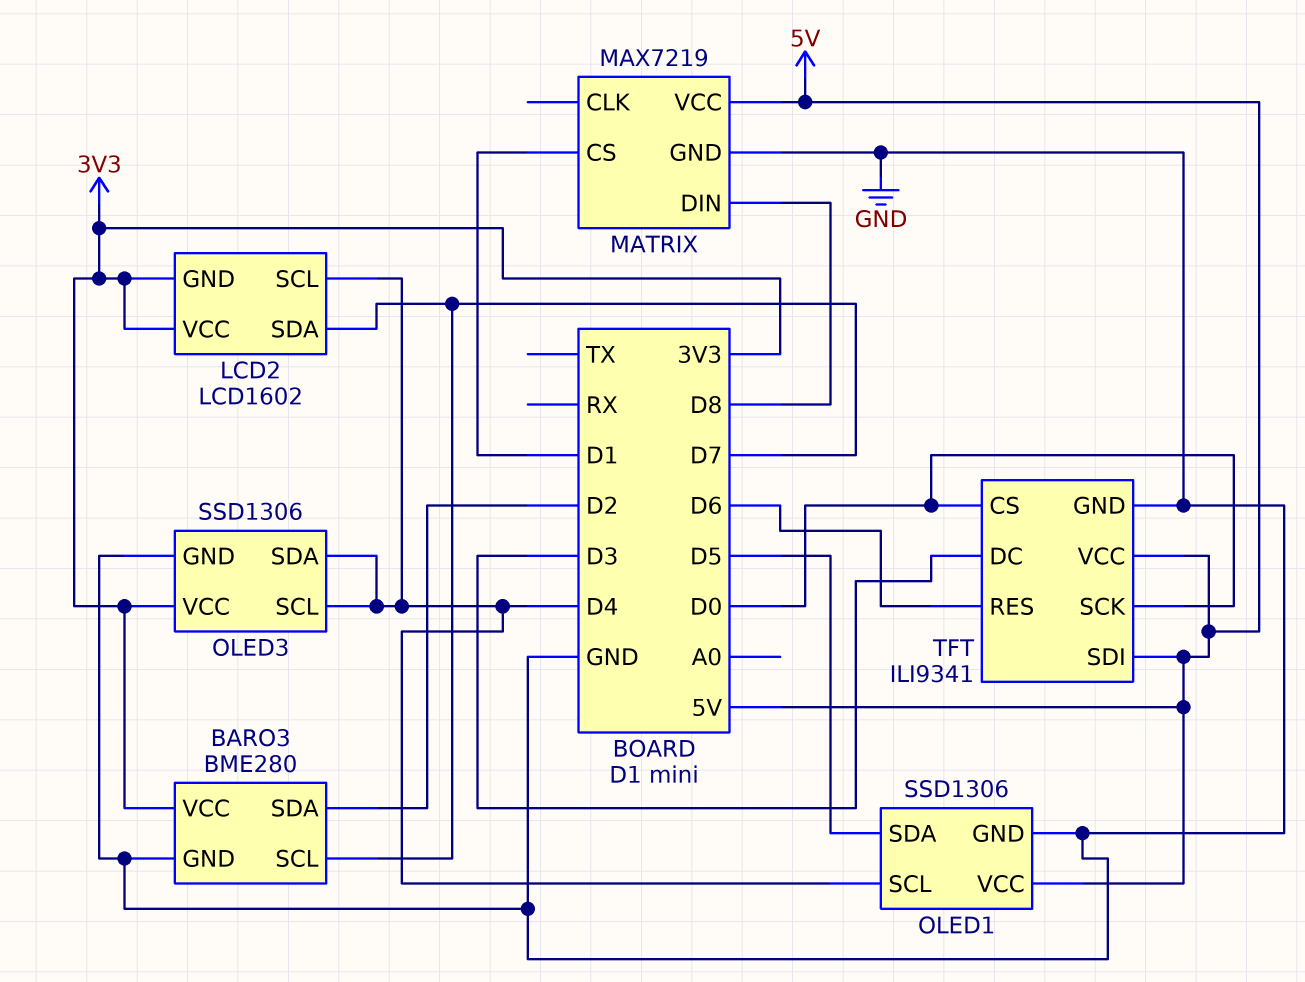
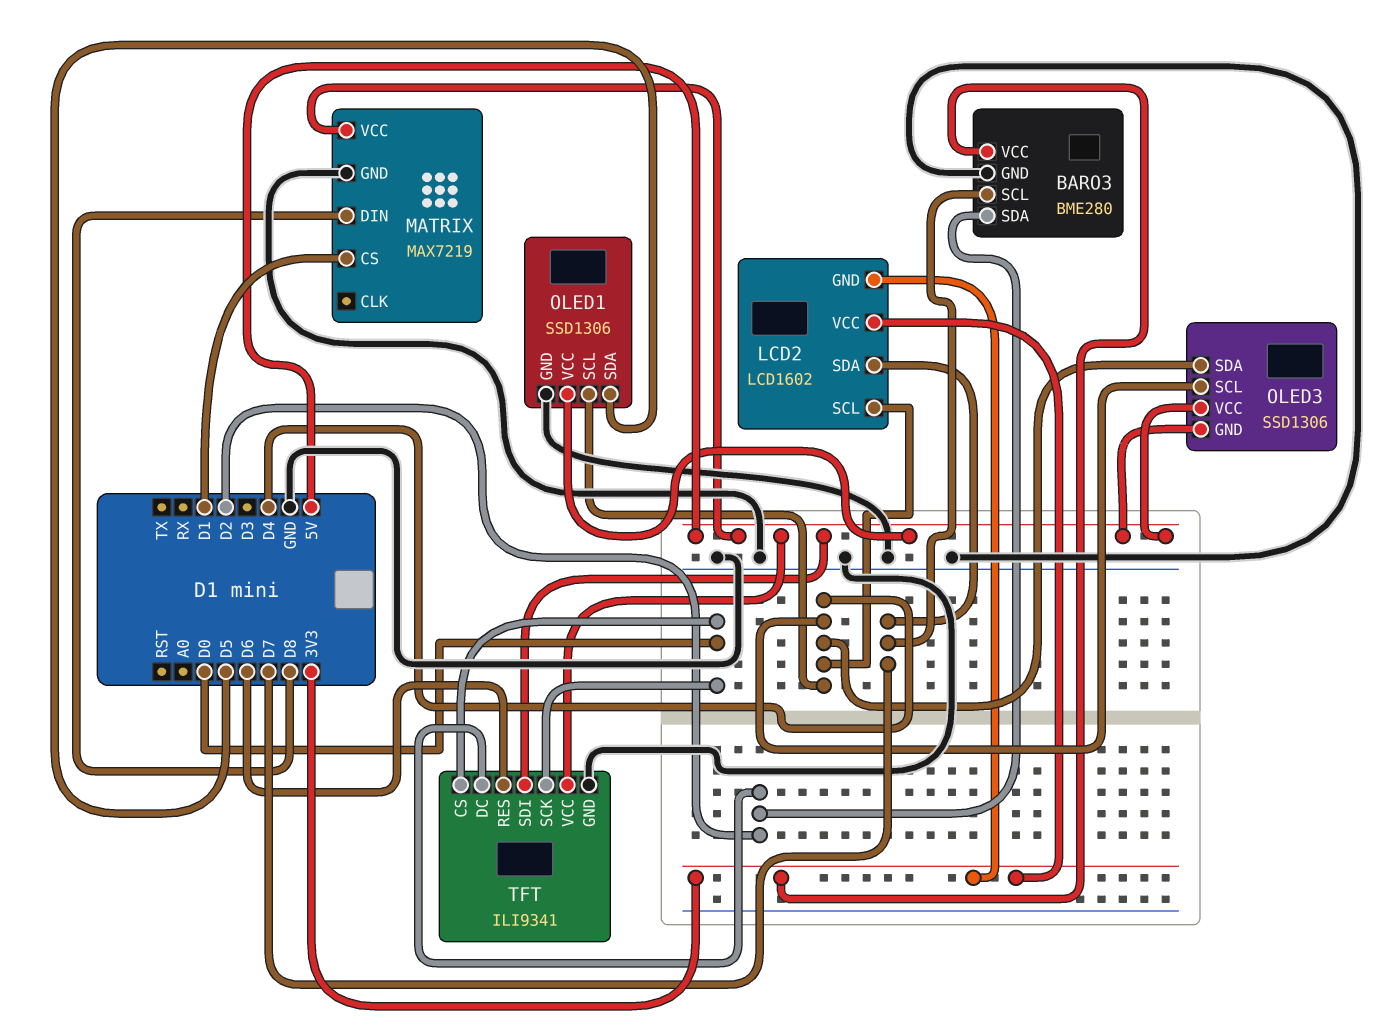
OLED3 pin GND: GND -> 5V
OLED3 pin VCC: 3V3 -> 5V
TFT pin DC: D3 -> D2

